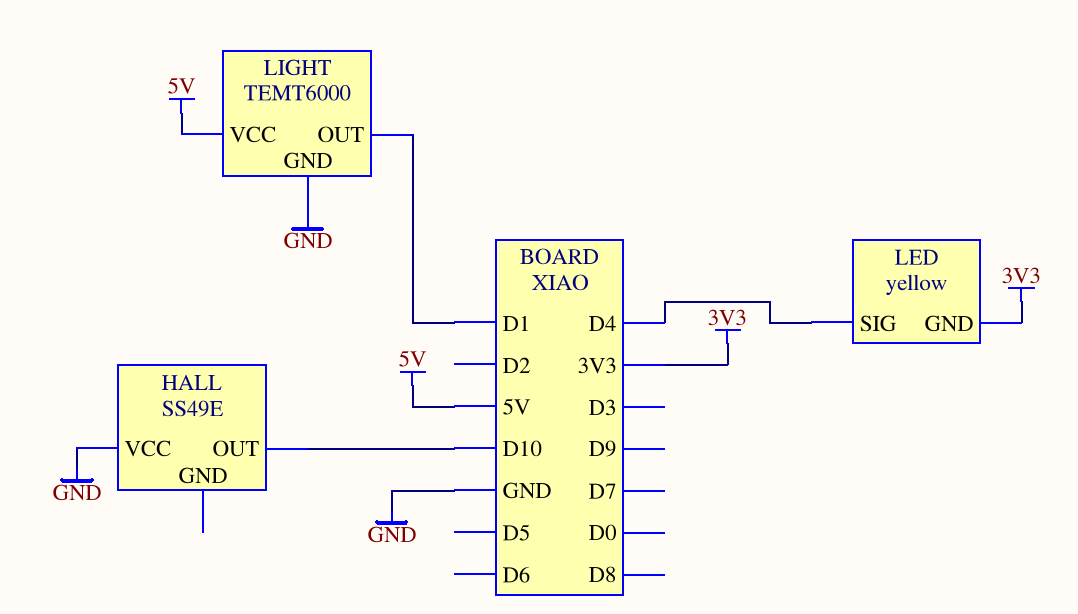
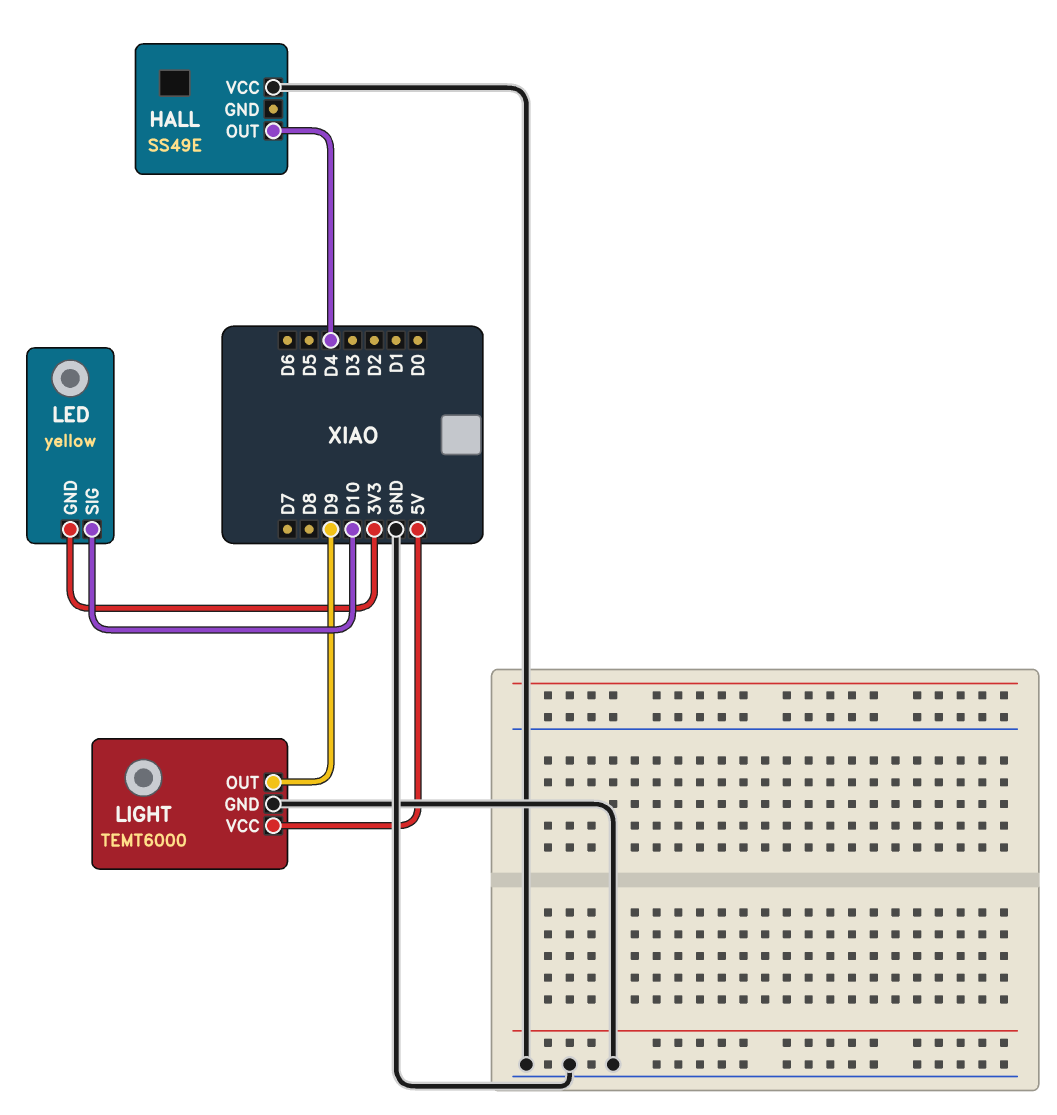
HALL pin OUT: D10 -> D4
LED pin SIG: D4 -> D10
LIGHT pin OUT: D1 -> D9

